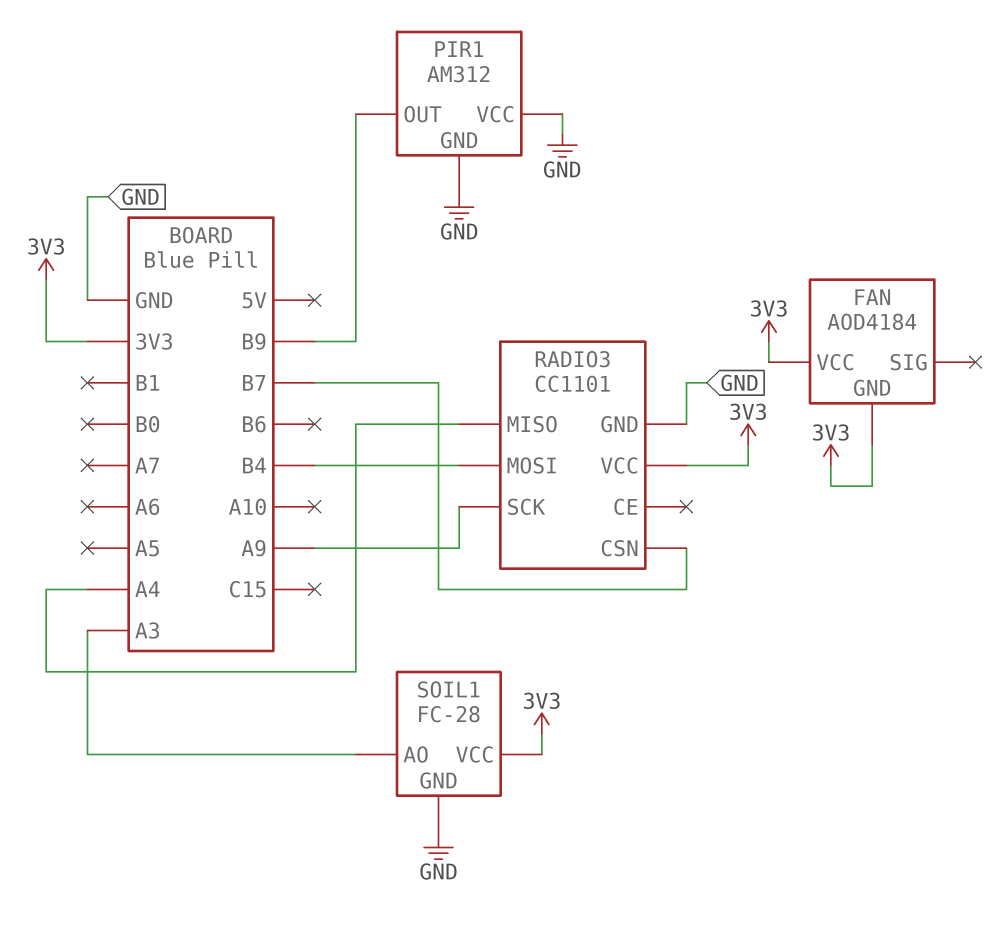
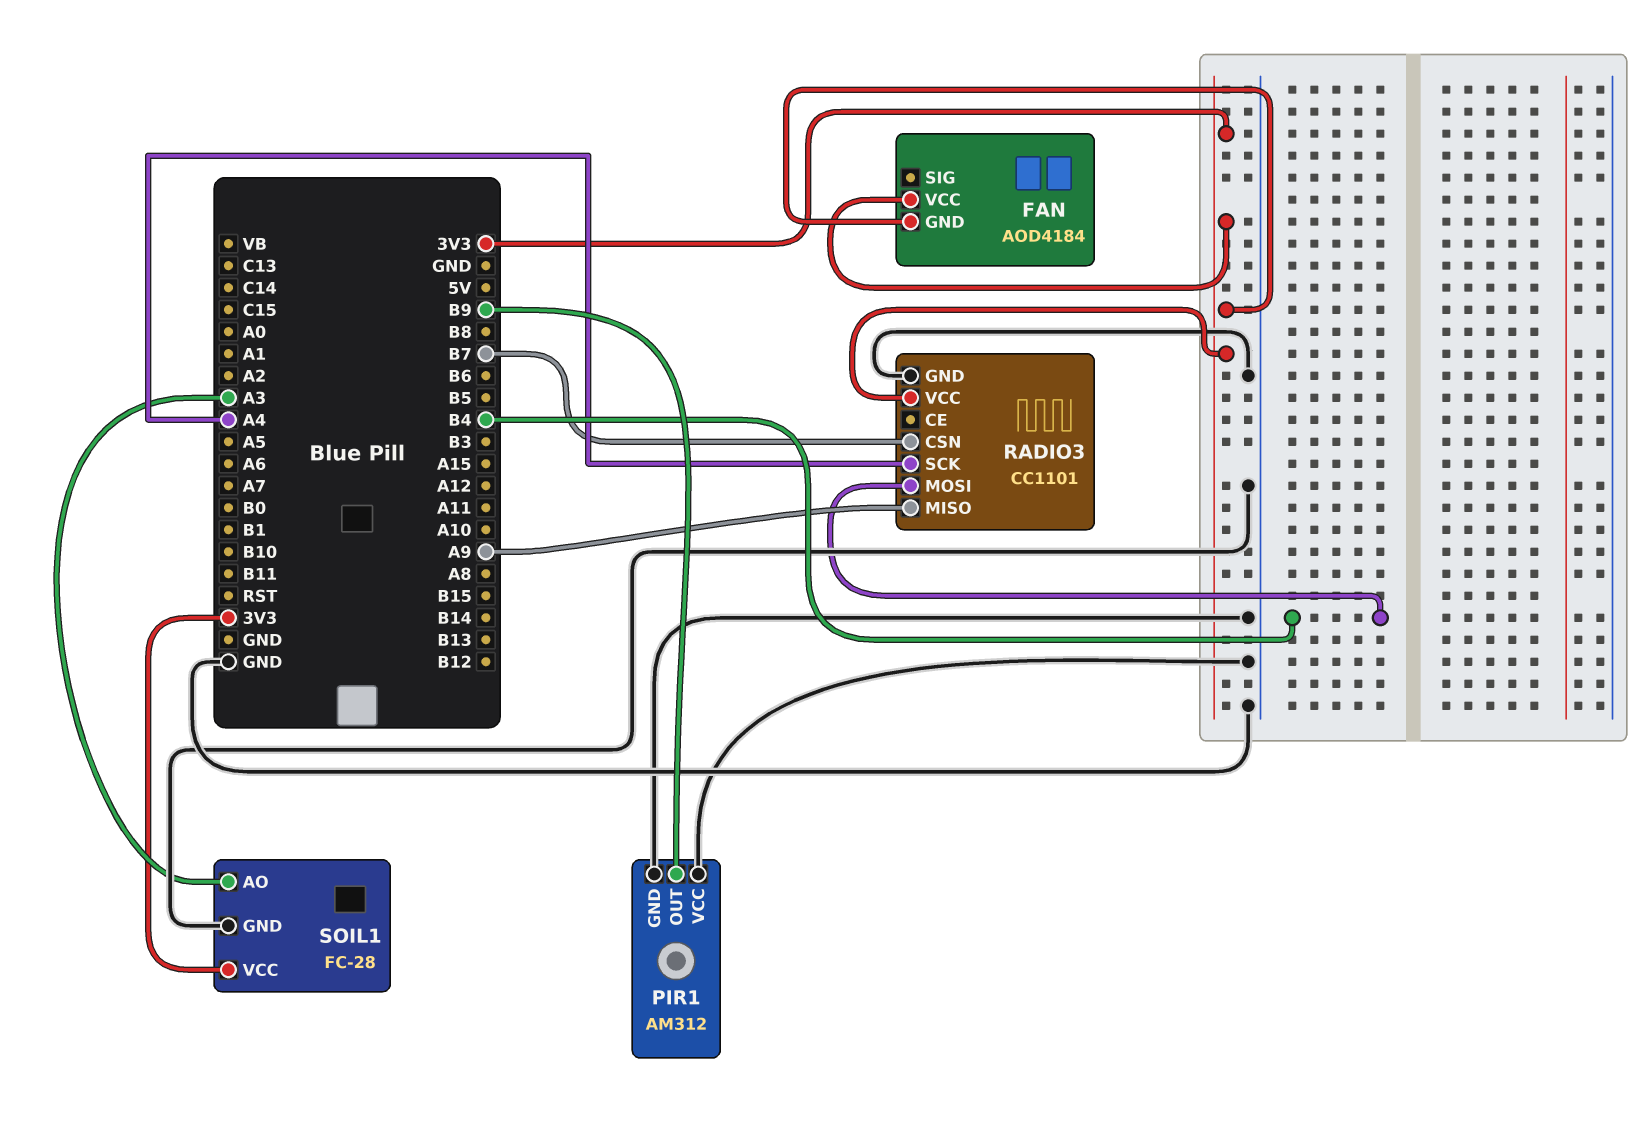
RADIO3 pin MISO: A4 -> A9
RADIO3 pin SCK: A9 -> A4

